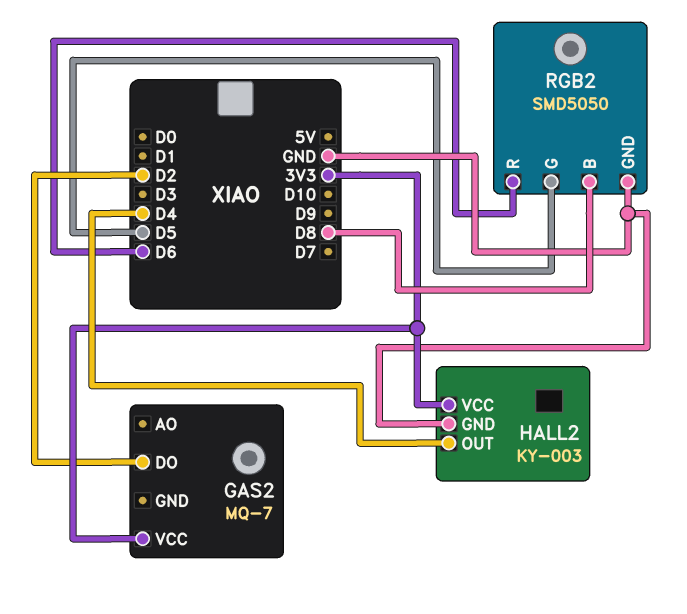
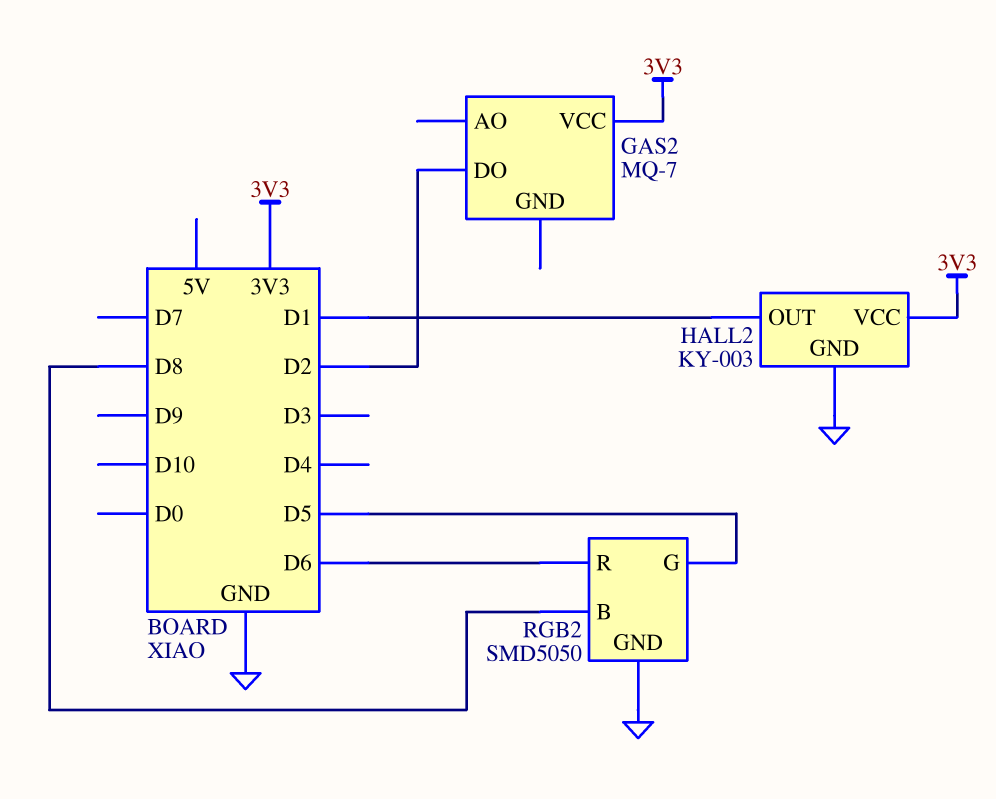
HALL2 pin OUT: D4 -> D1

